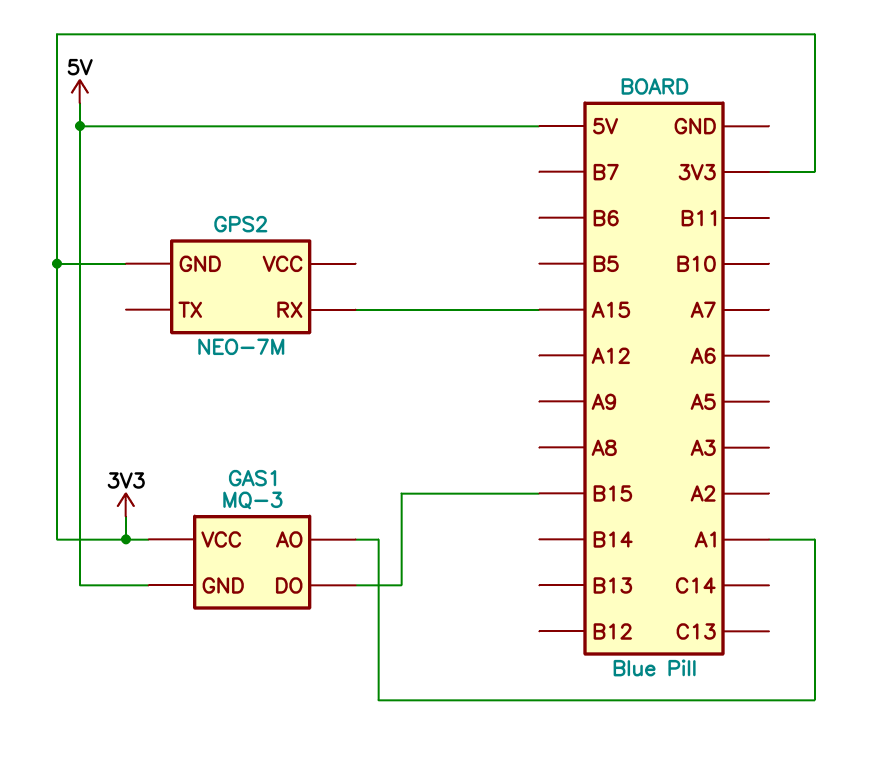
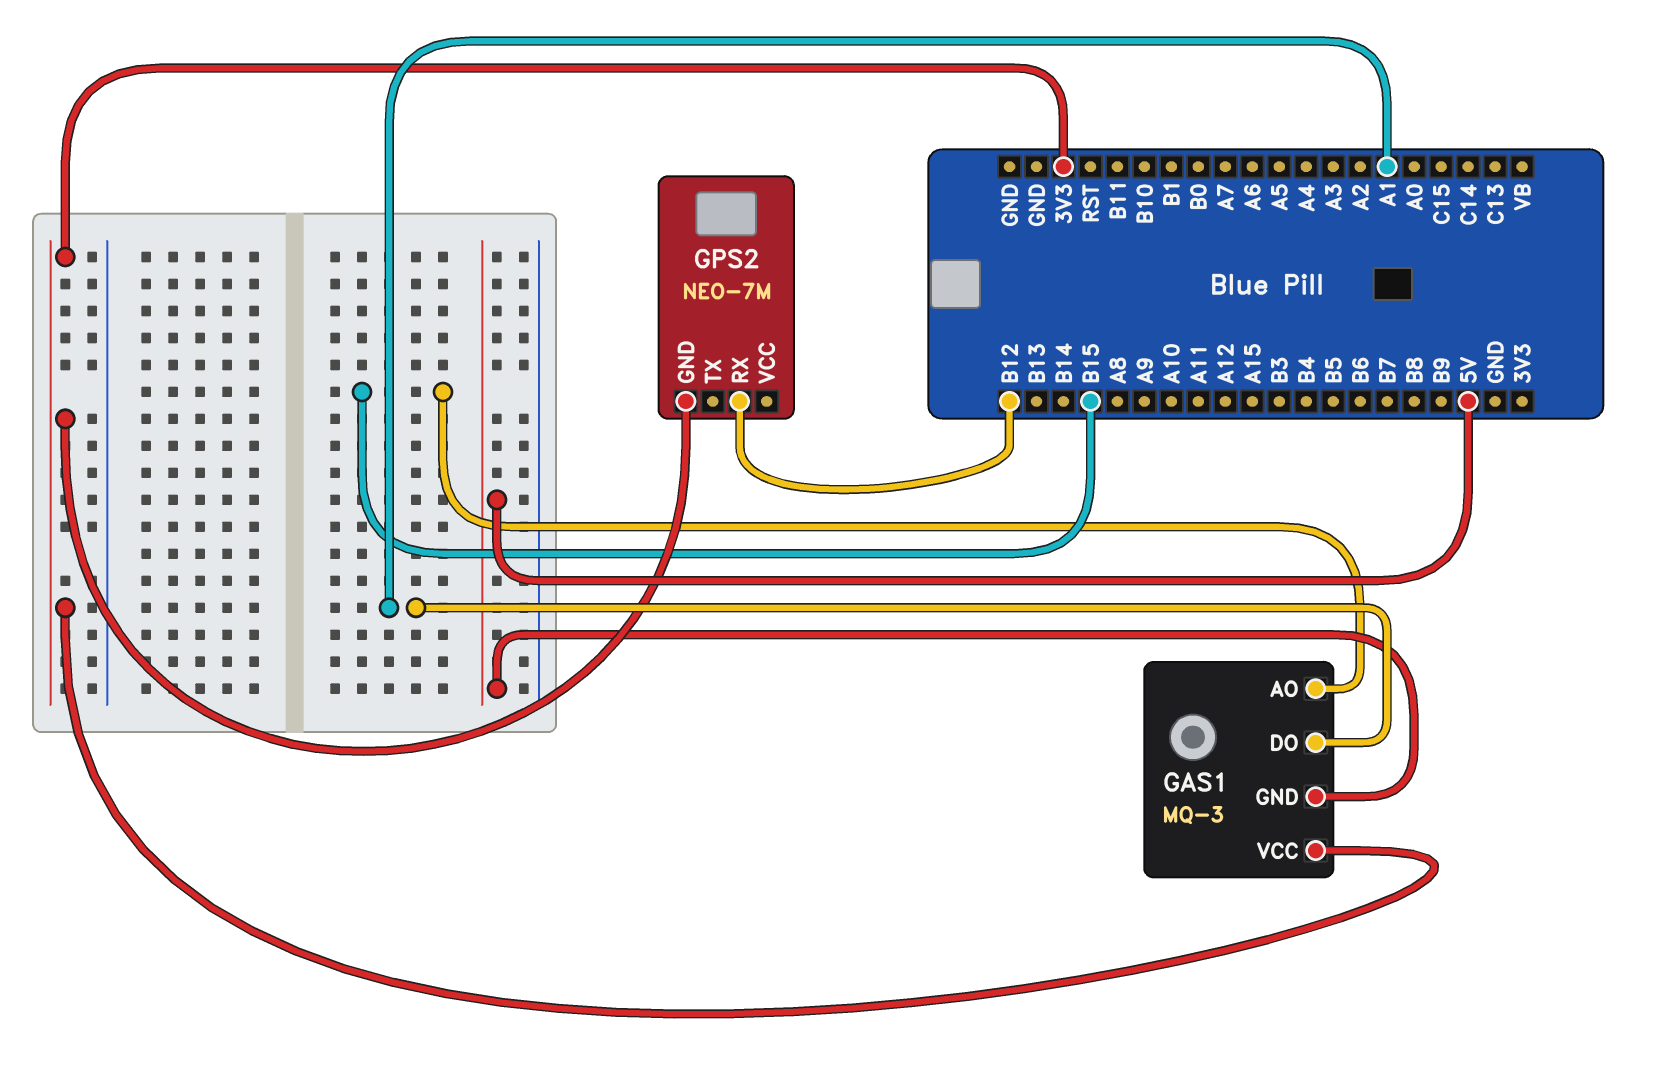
GAS1 pin AO: A1 -> B15
GAS1 pin DO: B15 -> A1
GPS2 pin RX: A15 -> B12

